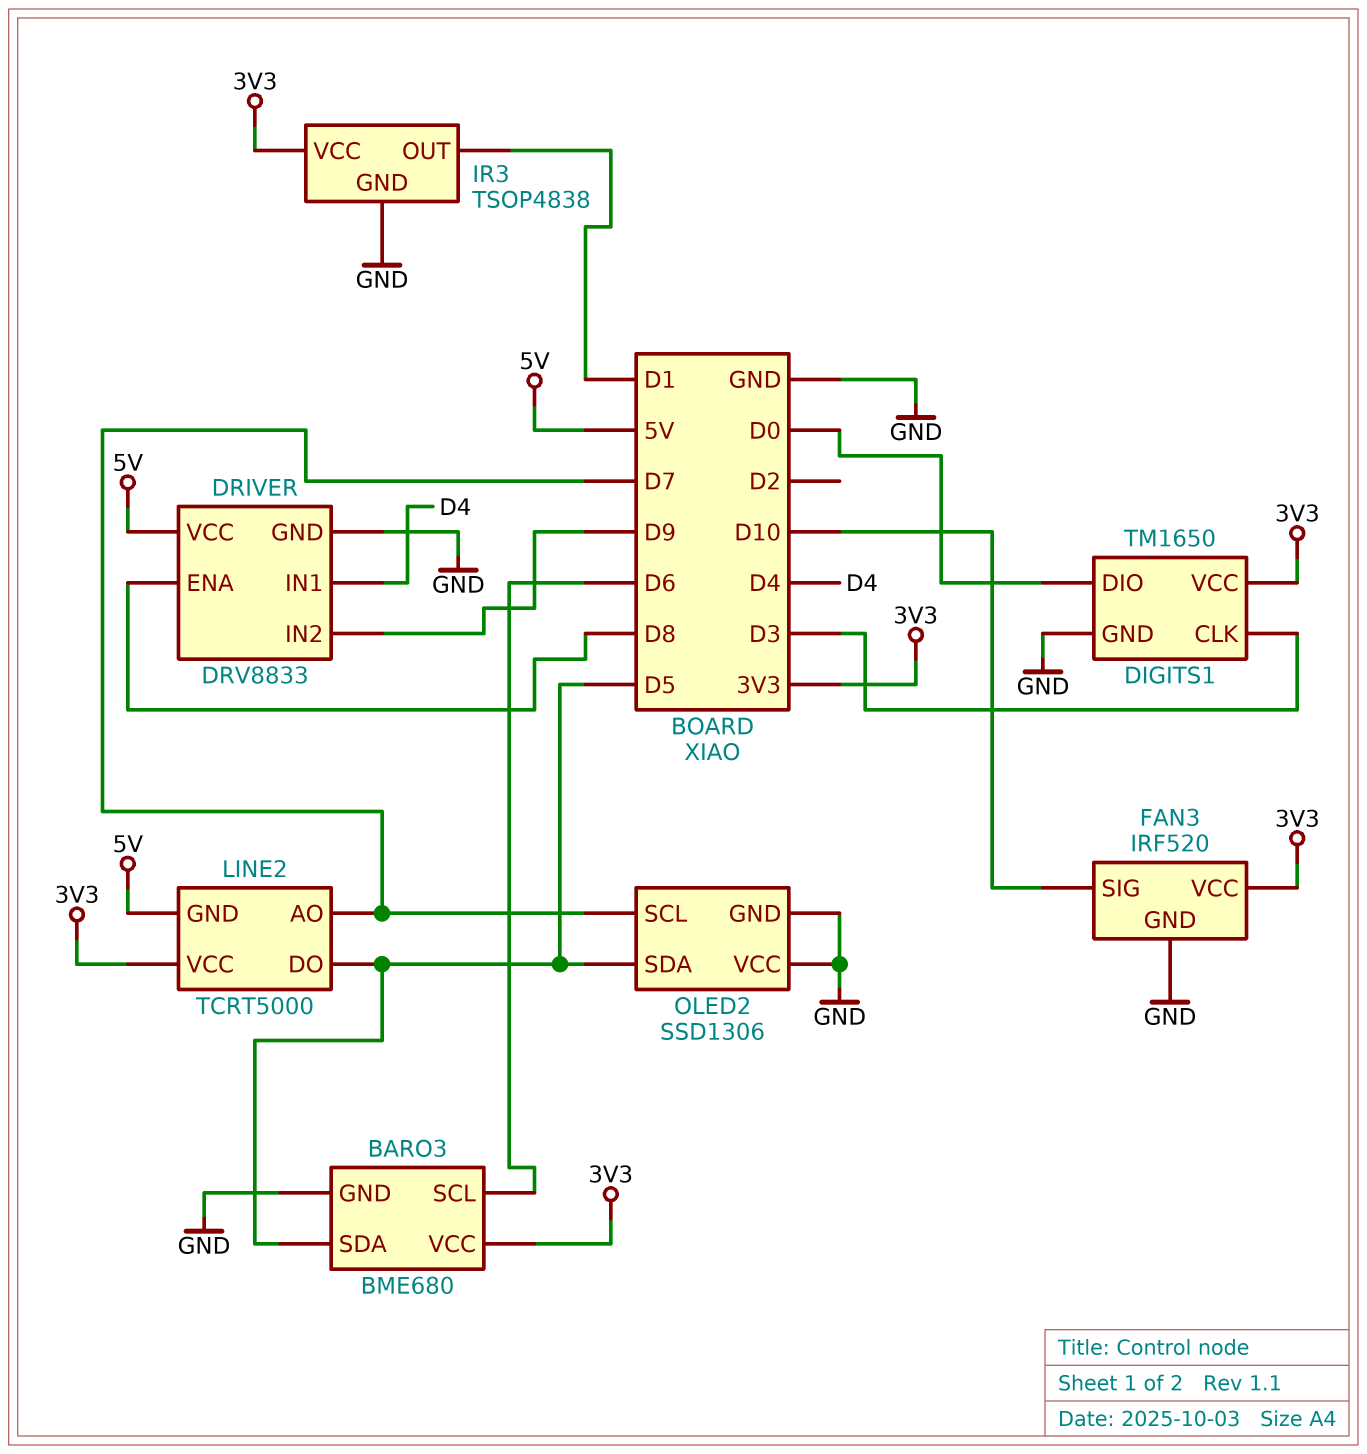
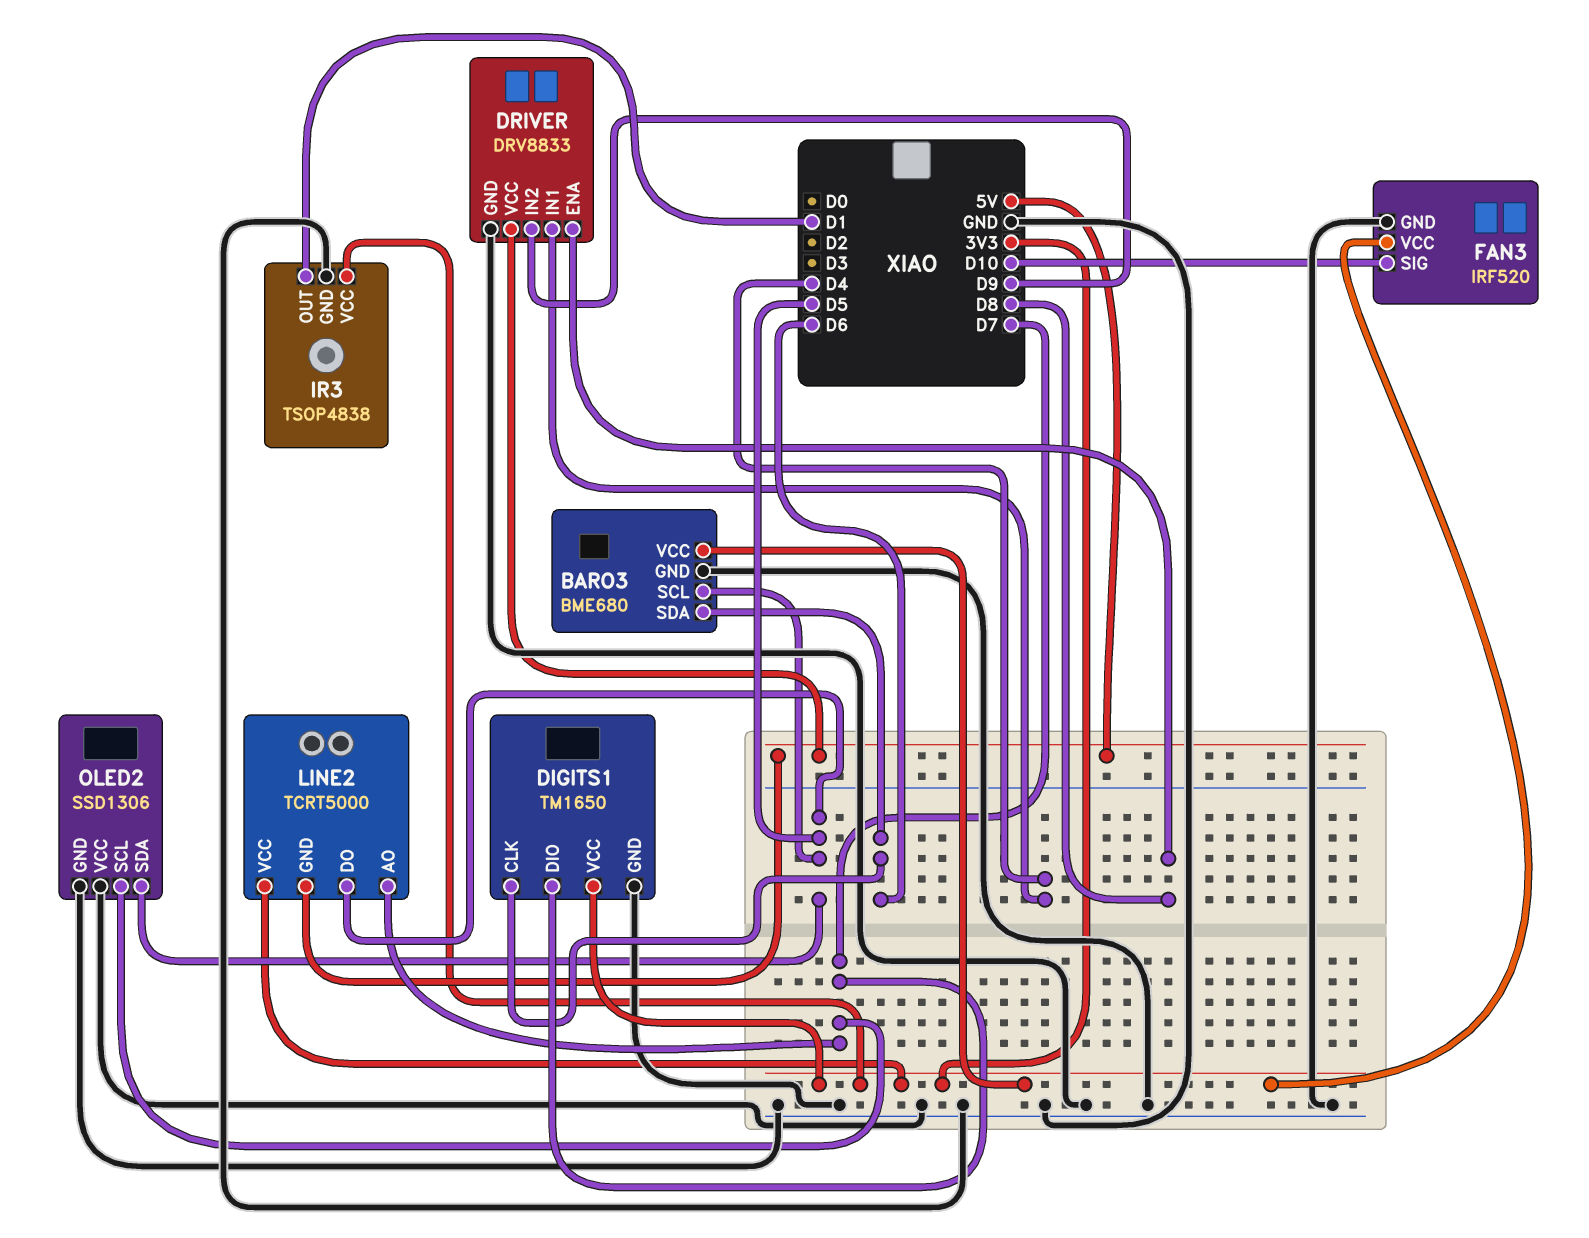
BARO3 pin SCL: D6 -> D5
BARO3 pin SDA: D5 -> D6
DIGITS1 pin CLK: D3 -> D6
DIGITS1 pin DIO: D0 -> D7

